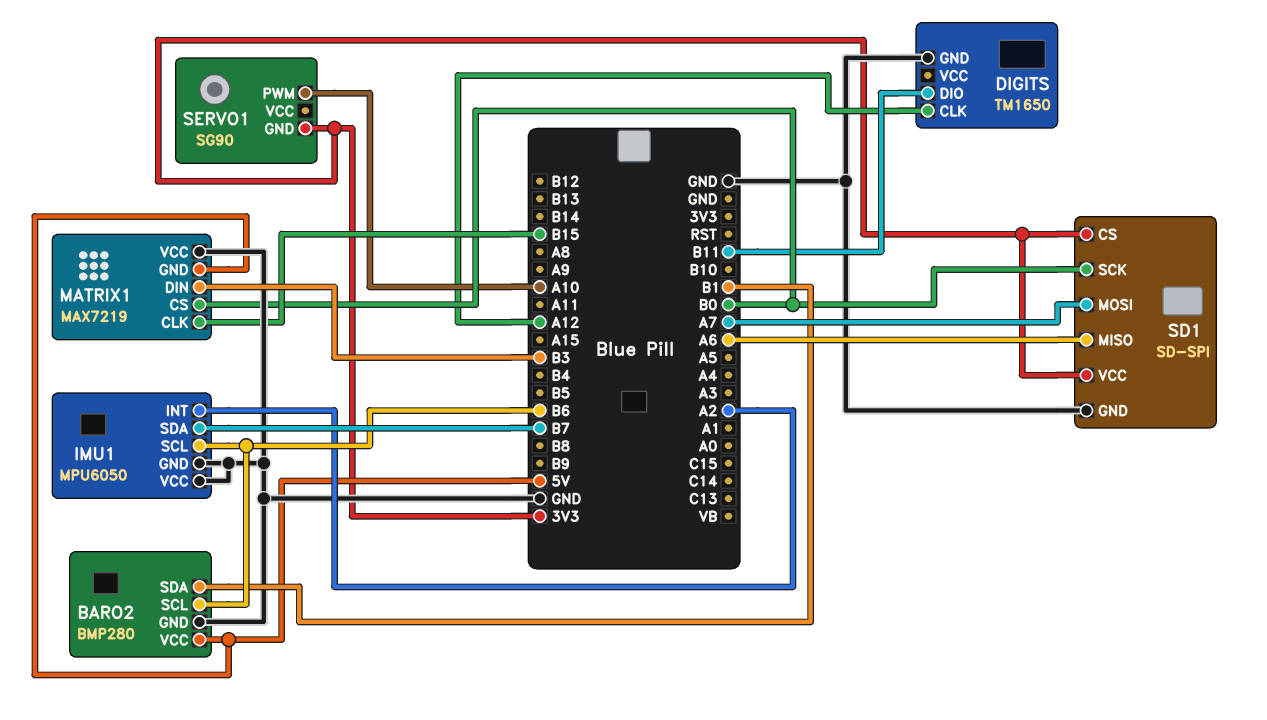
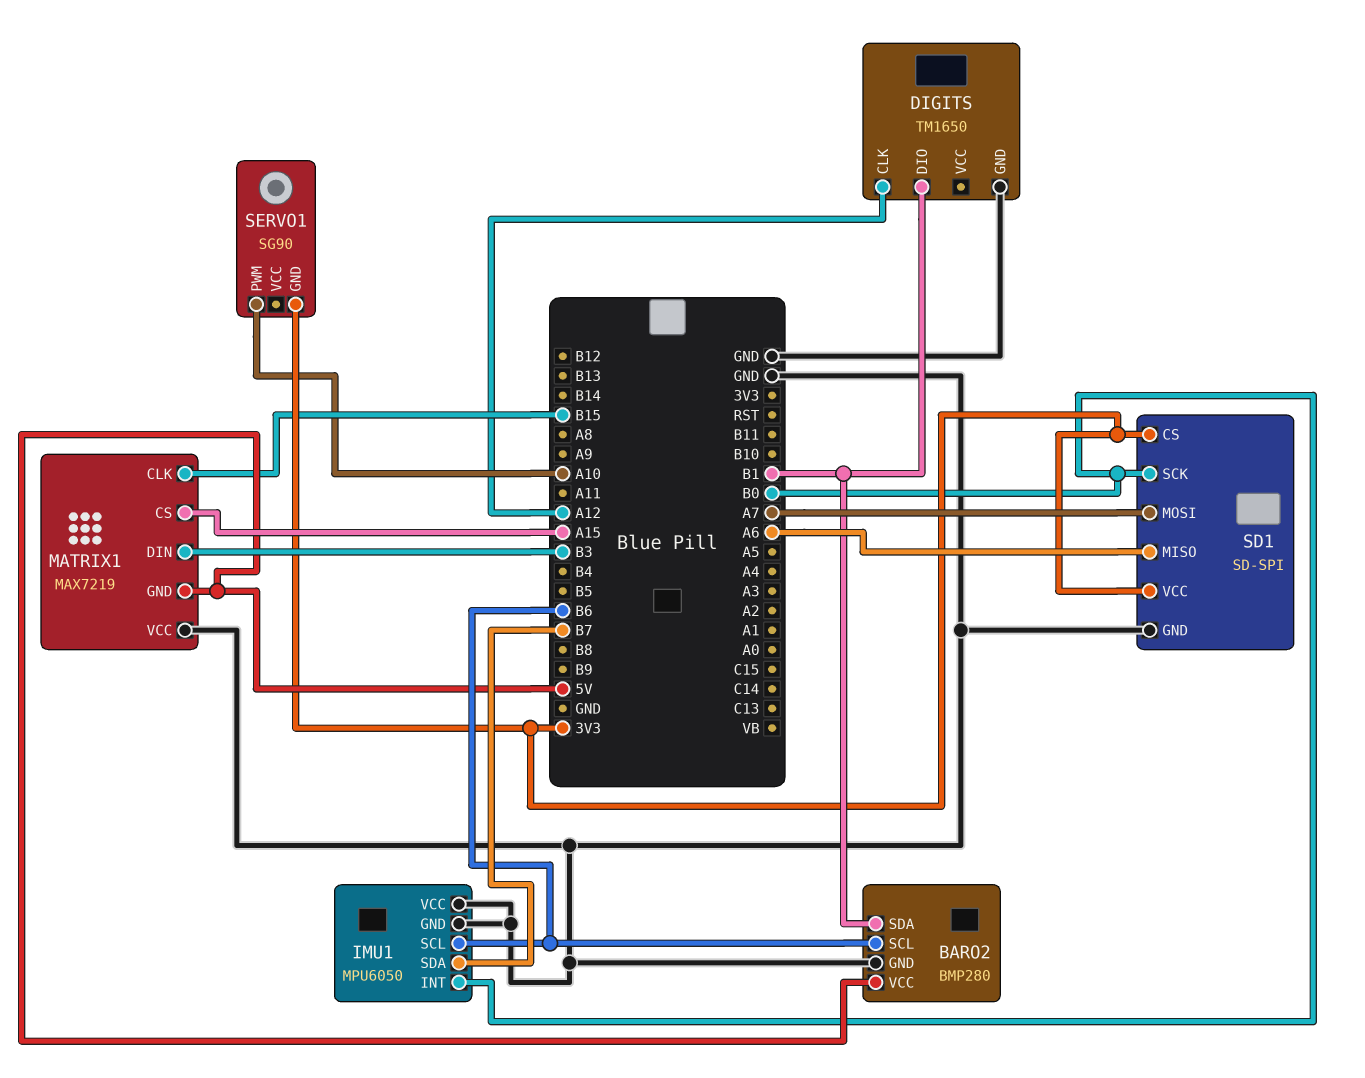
DIGITS pin DIO: B11 -> B1
IMU1 pin INT: A2 -> B0
MATRIX1 pin CS: B0 -> A15

